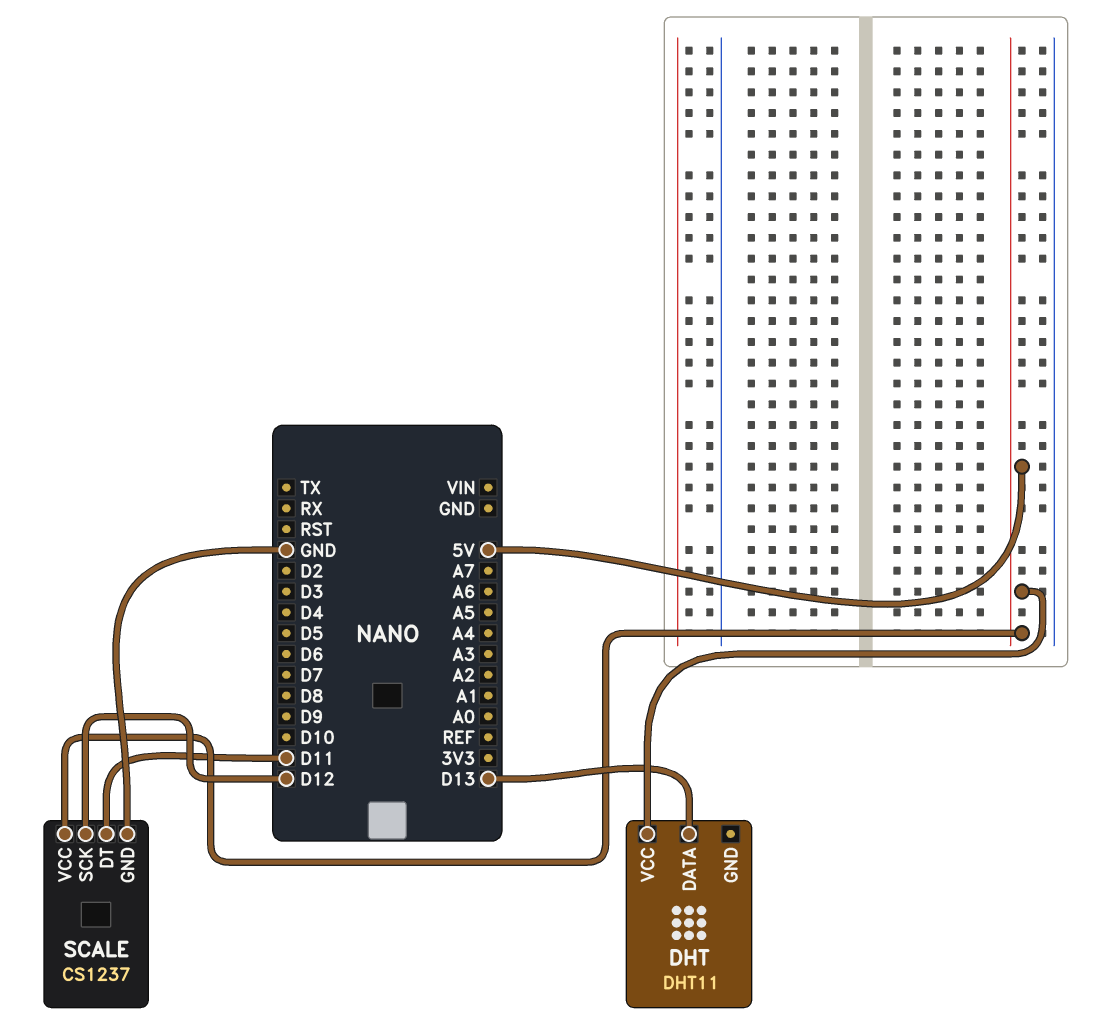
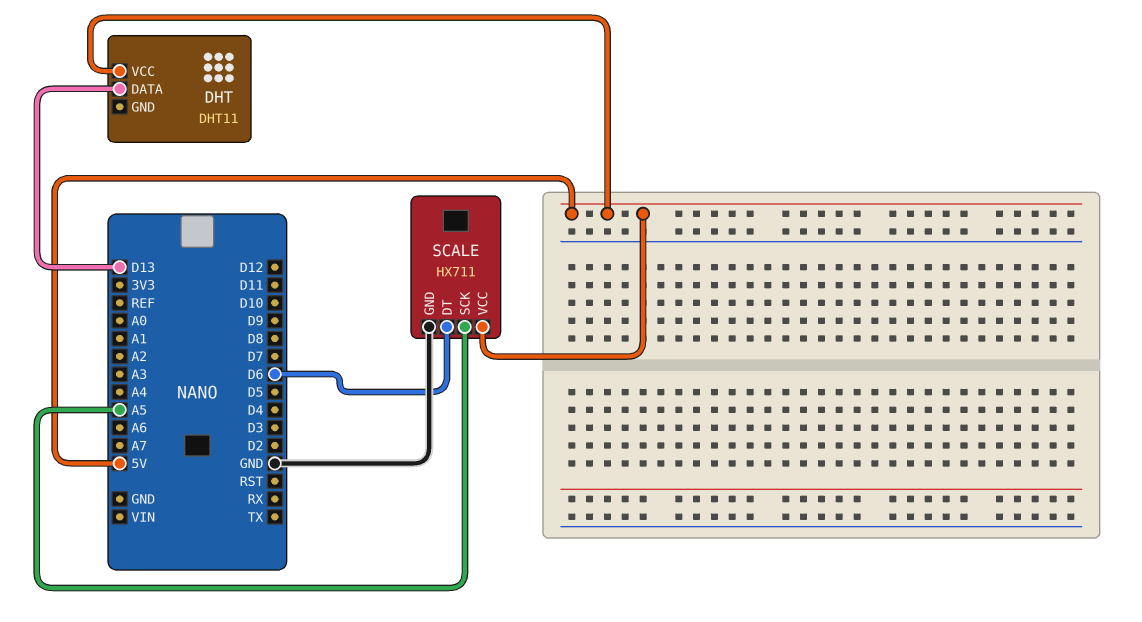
SCALE: CS1237 -> HX711
SCALE pin DT: D11 -> D6
SCALE pin SCK: D12 -> A5

